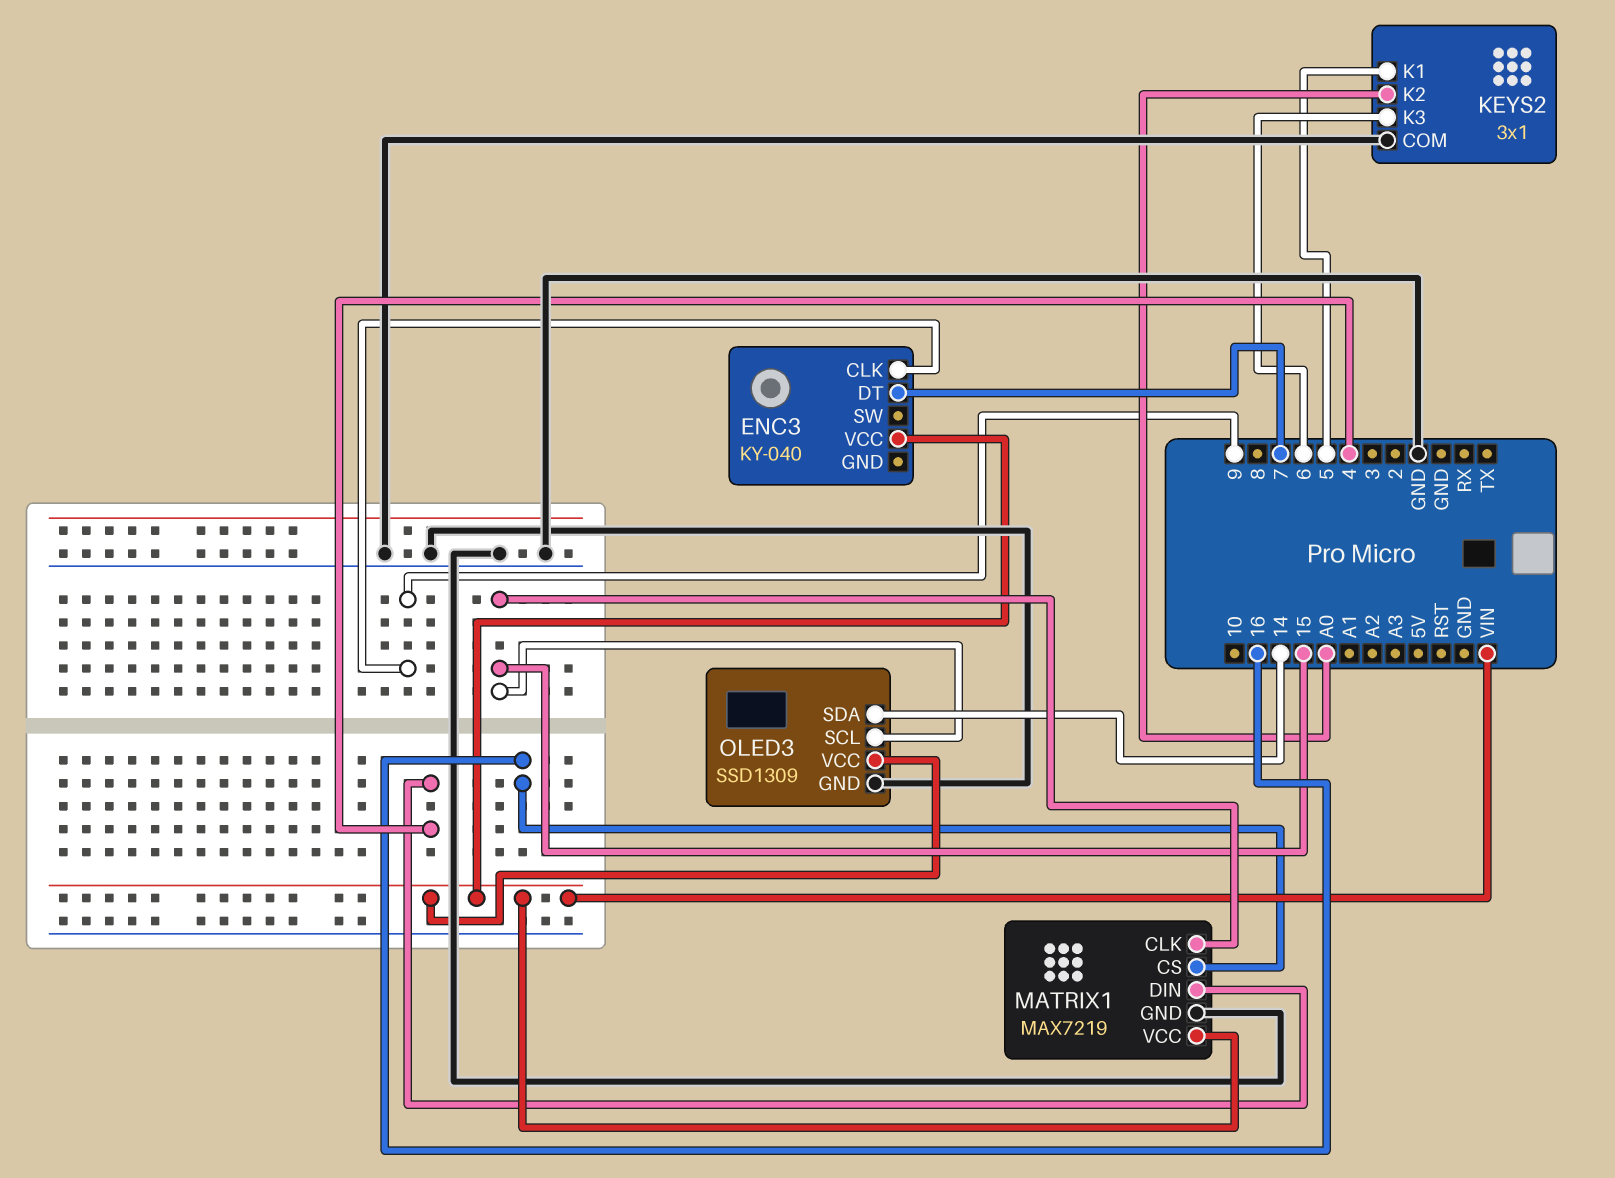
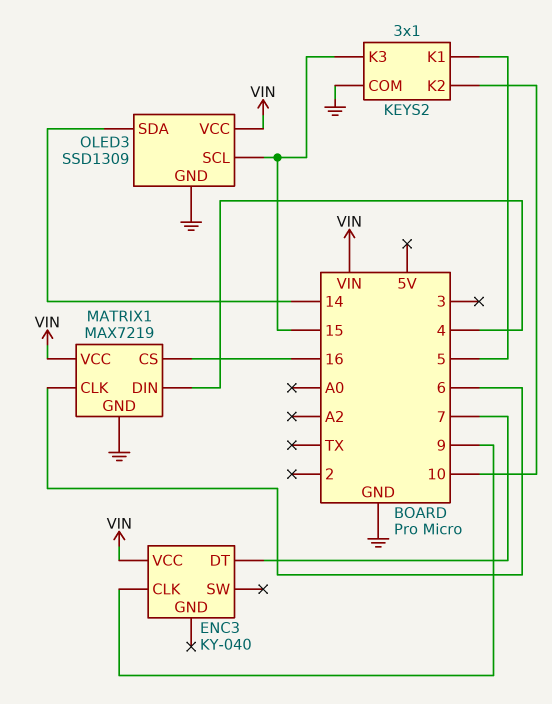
KEYS2 pin K2: A0 -> 10
KEYS2 pin K3: 6 -> 15
MATRIX1 pin CLK: 15 -> 6

